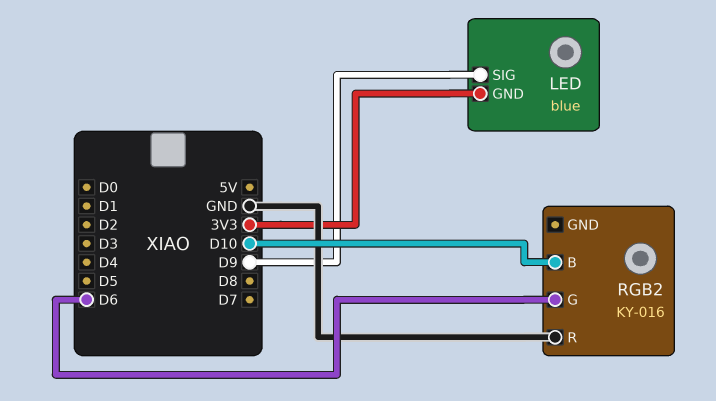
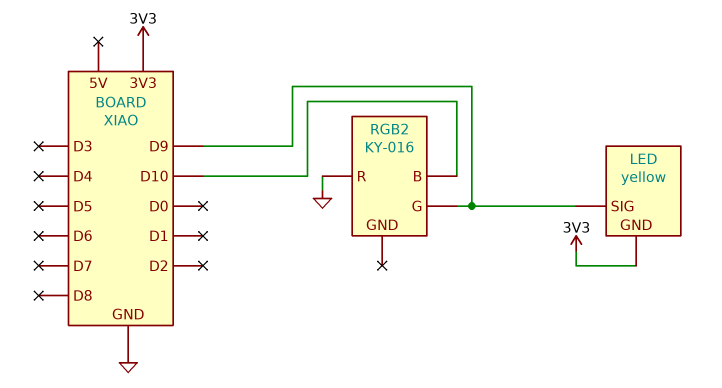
LED: blue -> yellow
RGB2 pin G: D6 -> D9

